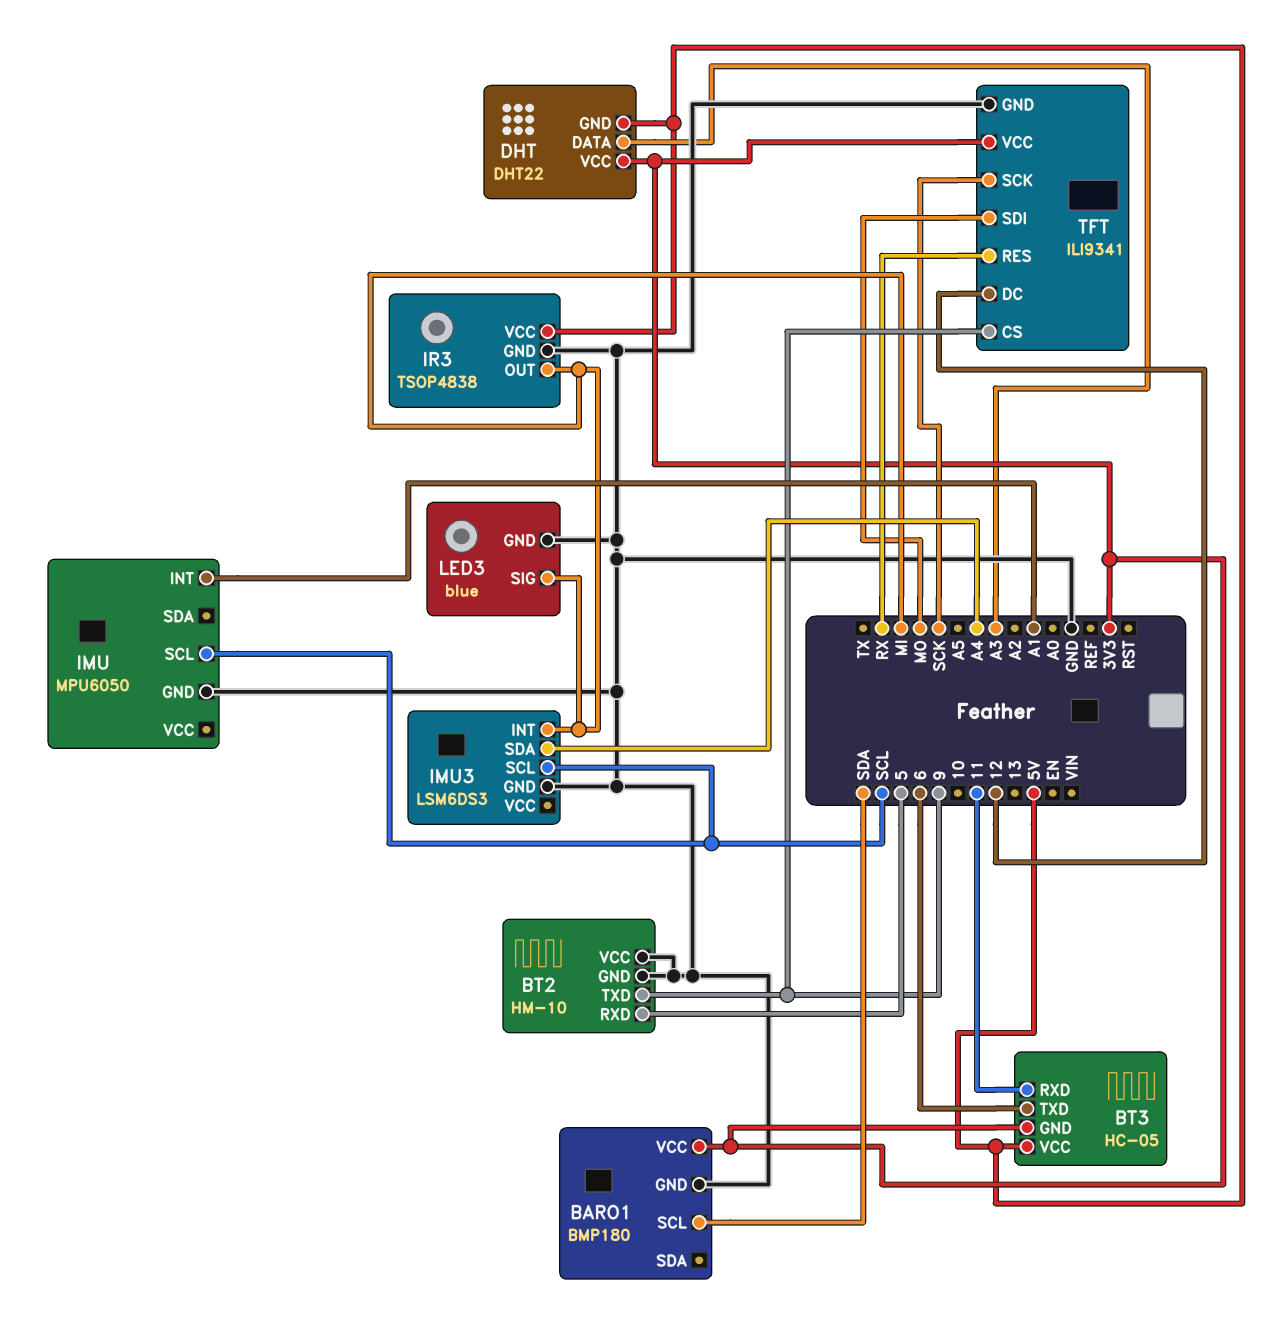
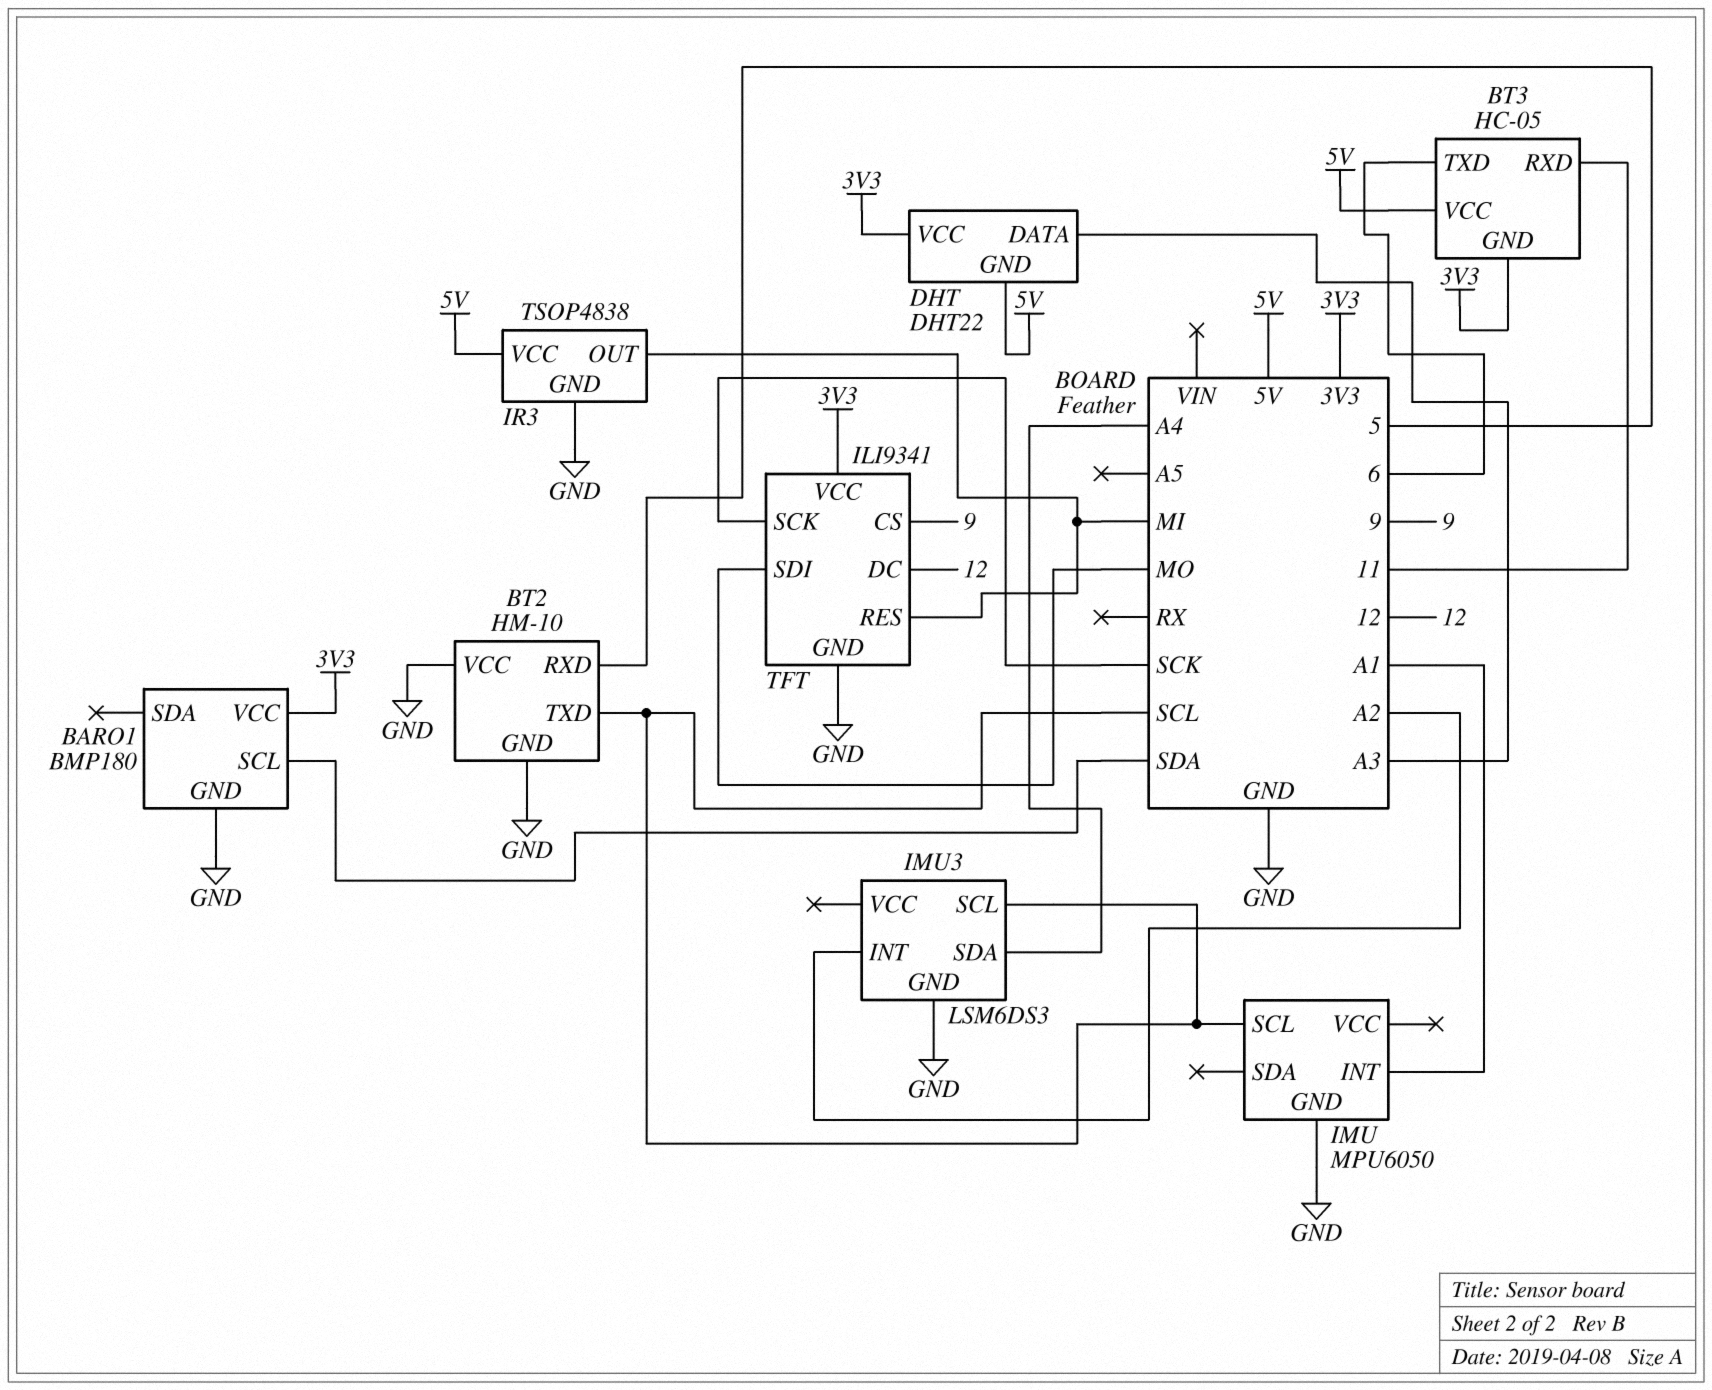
BT2 pin TXD: 9 -> SCL
IMU3 pin INT: MI -> A2
LED3: blue -> none
LED3 pin GND: GND -> none
LED3 pin SIG: MI -> none
TFT pin RES: RX -> MI

